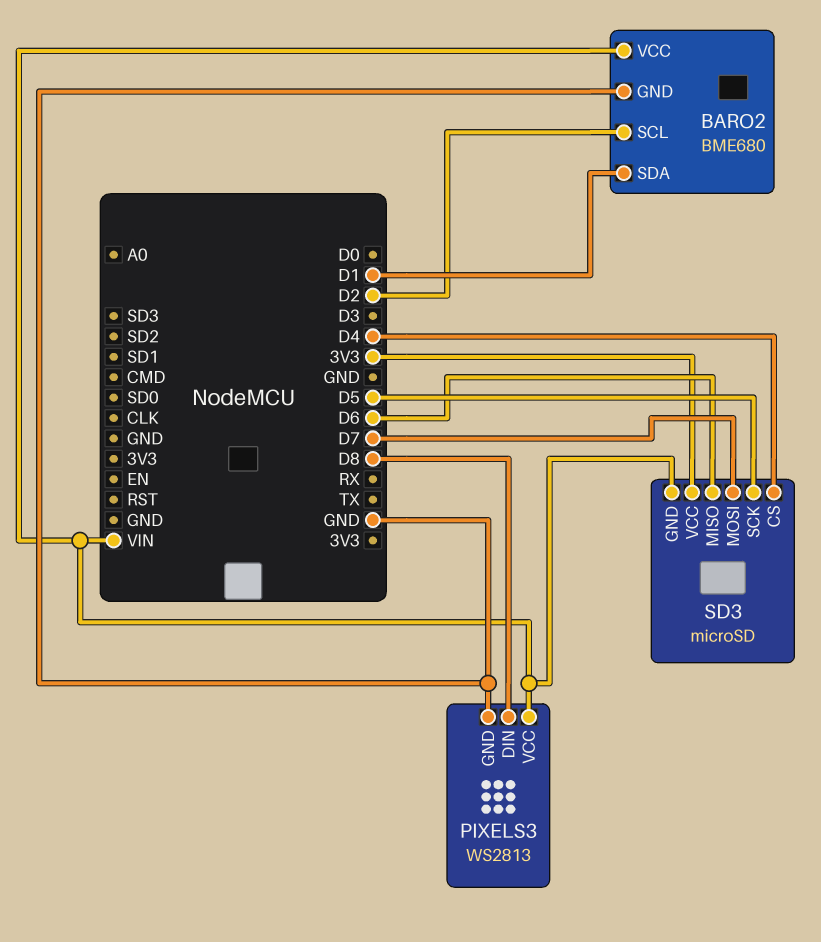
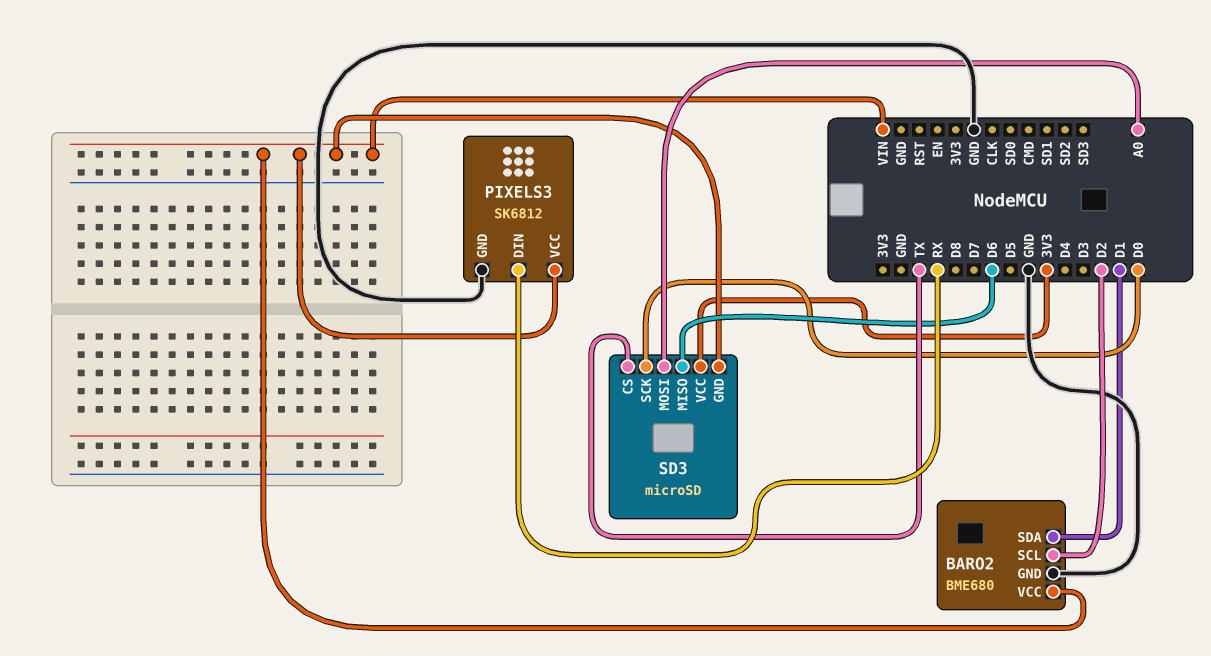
PIXELS3: WS2813 -> SK6812
PIXELS3 pin DIN: D8 -> RX
SD3 pin CS: D4 -> TX
SD3 pin MOSI: D7 -> A0
SD3 pin SCK: D5 -> D0

